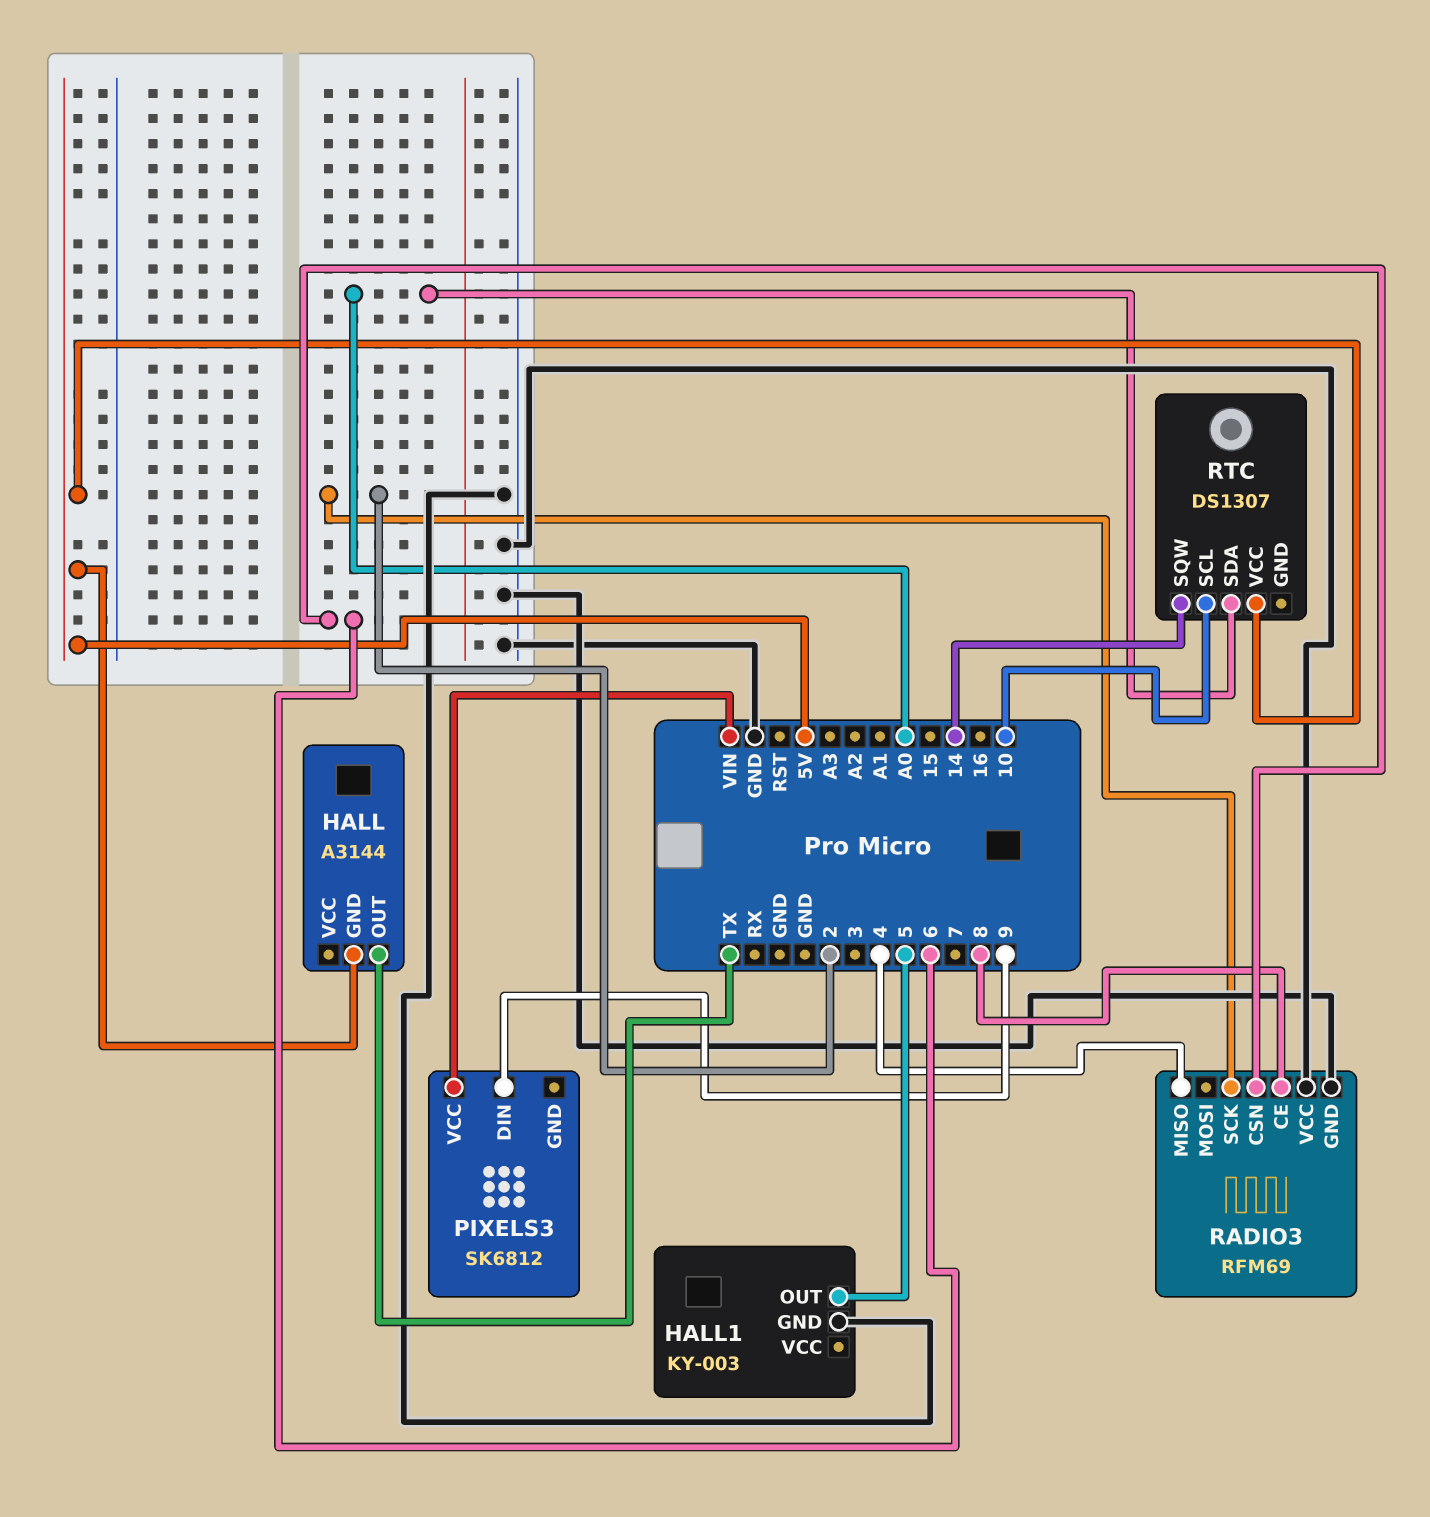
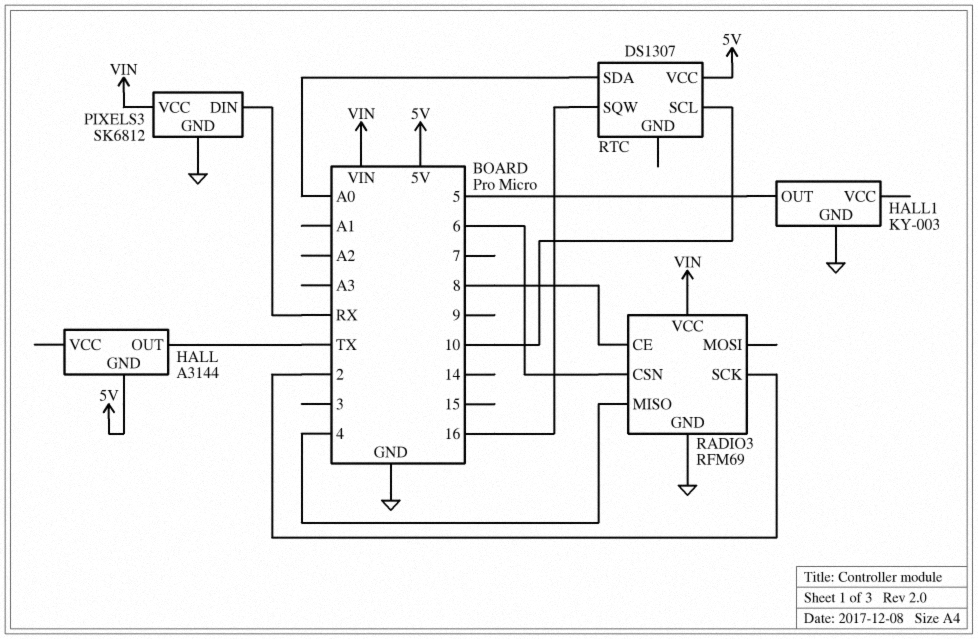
PIXELS3 pin DIN: 9 -> RX
PIXELS3 pin GND: none -> GND
RADIO3 pin VCC: GND -> VIN
RTC pin SQW: 14 -> 16

